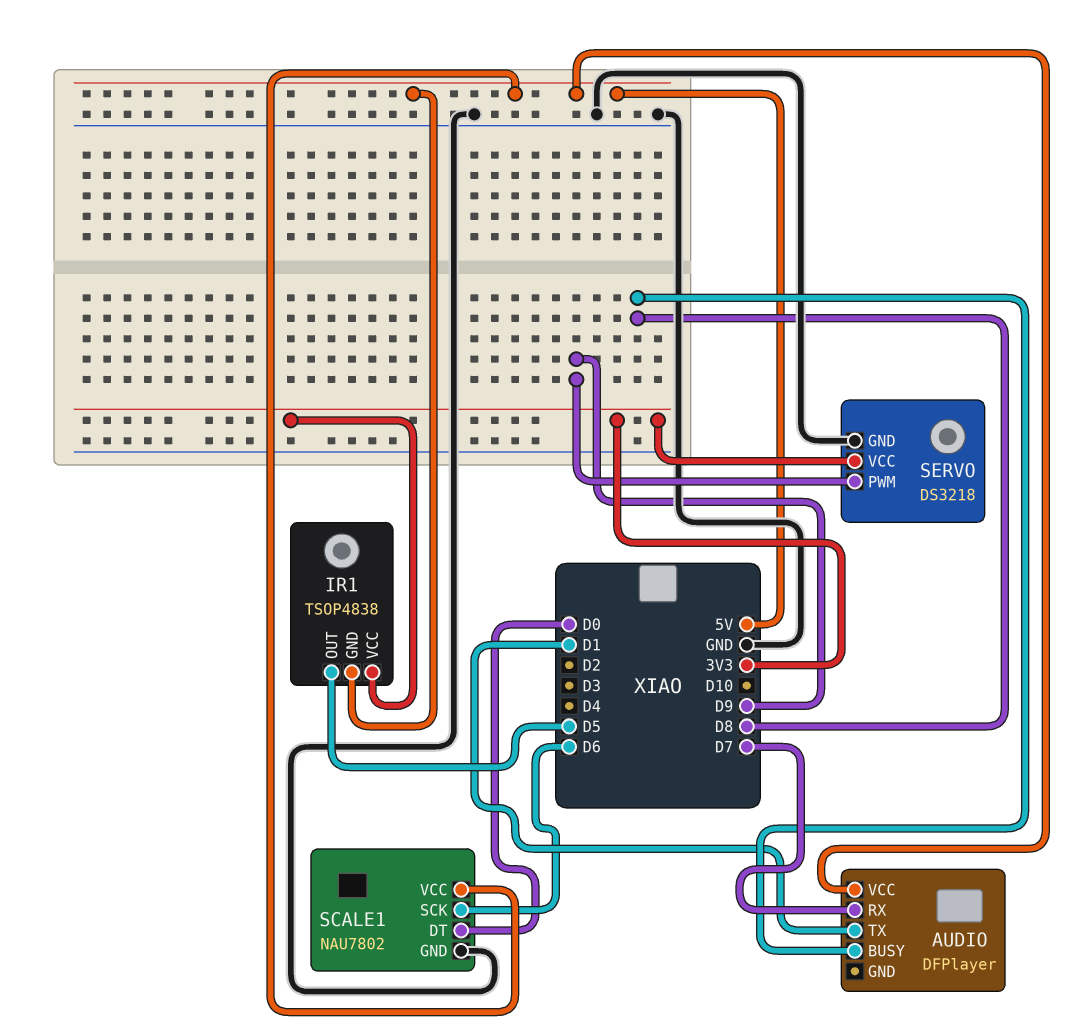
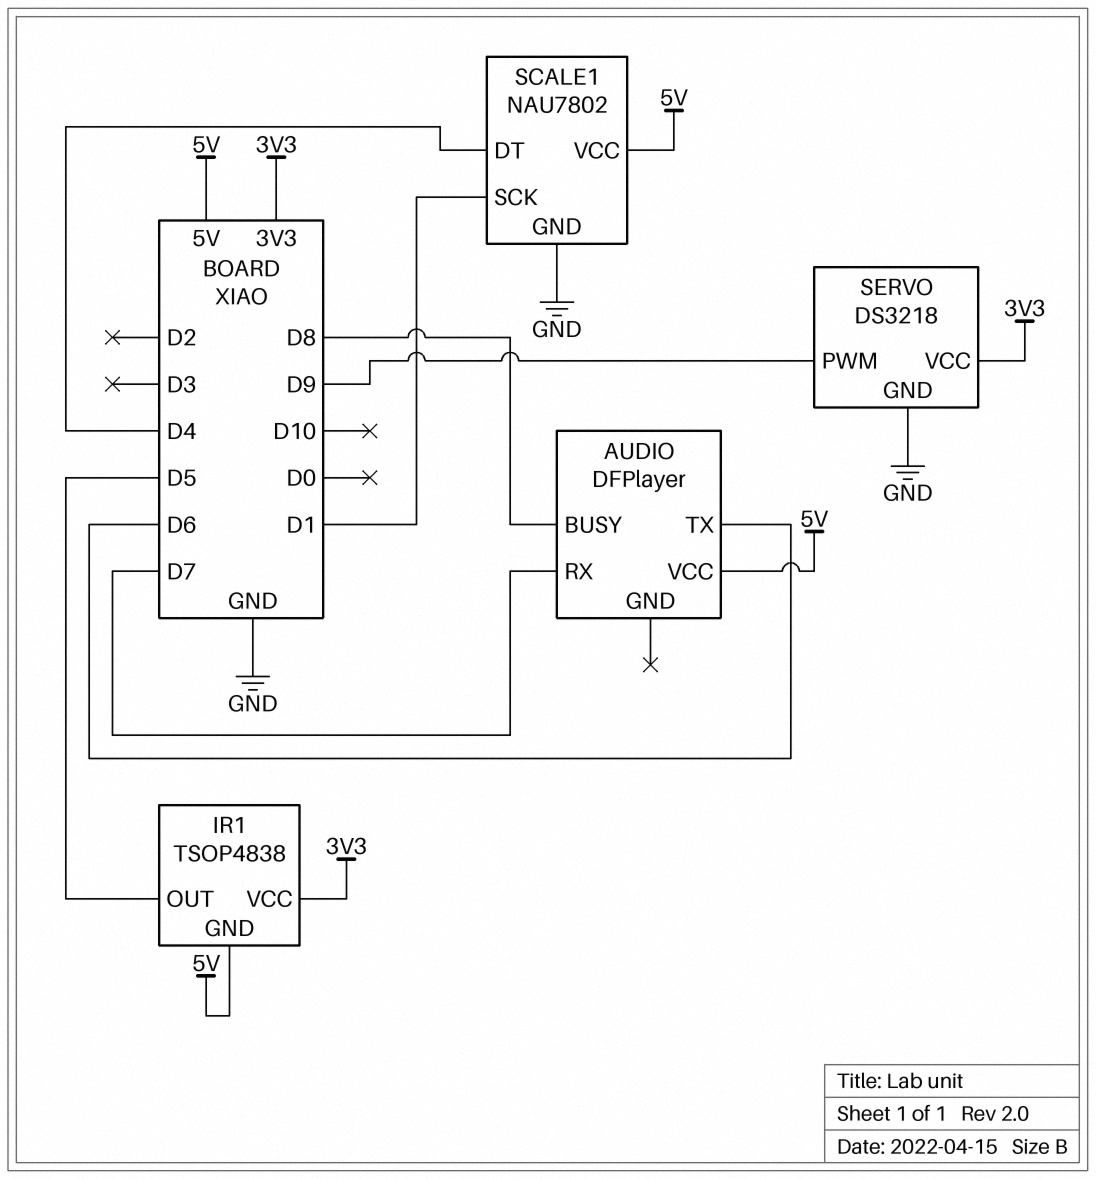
AUDIO pin TX: D1 -> D6
SCALE1 pin DT: D0 -> D4
SCALE1 pin SCK: D6 -> D1

